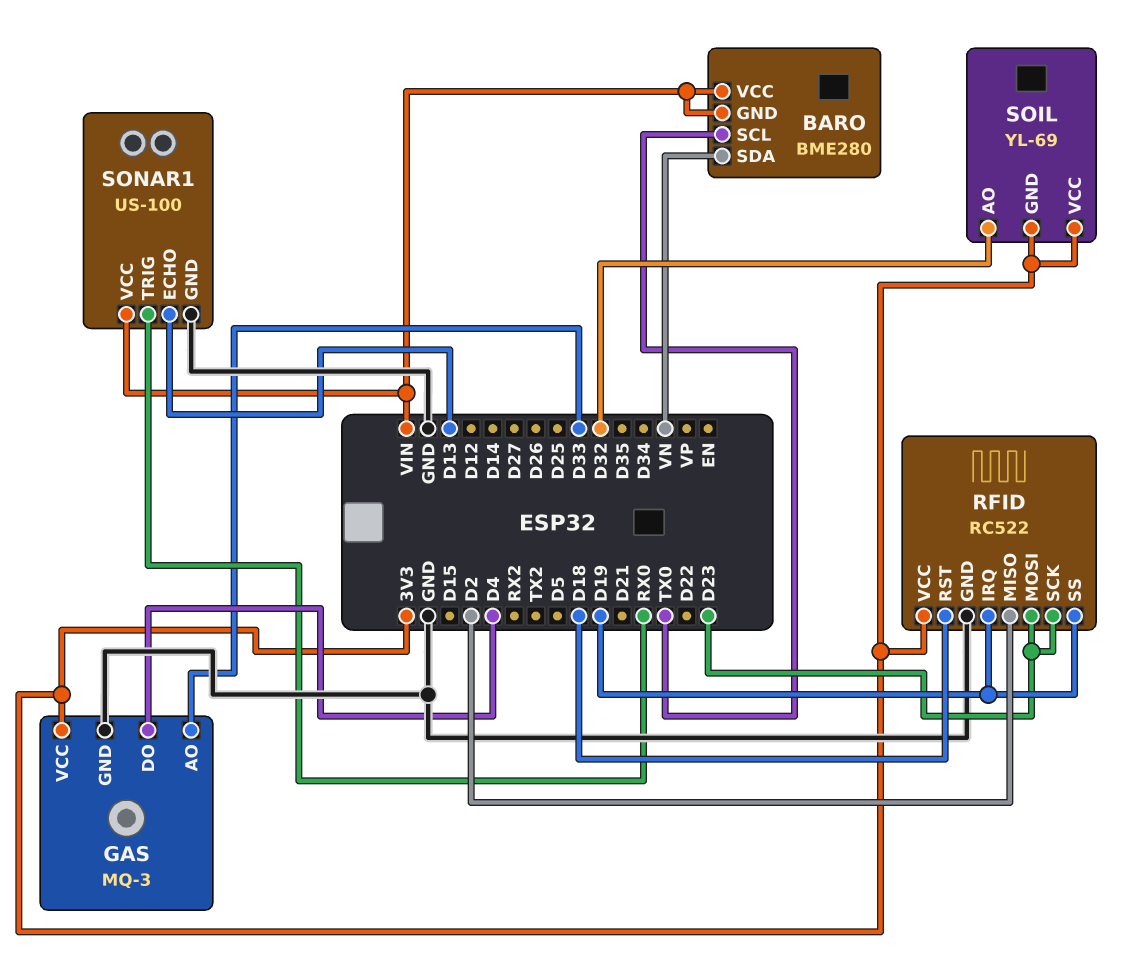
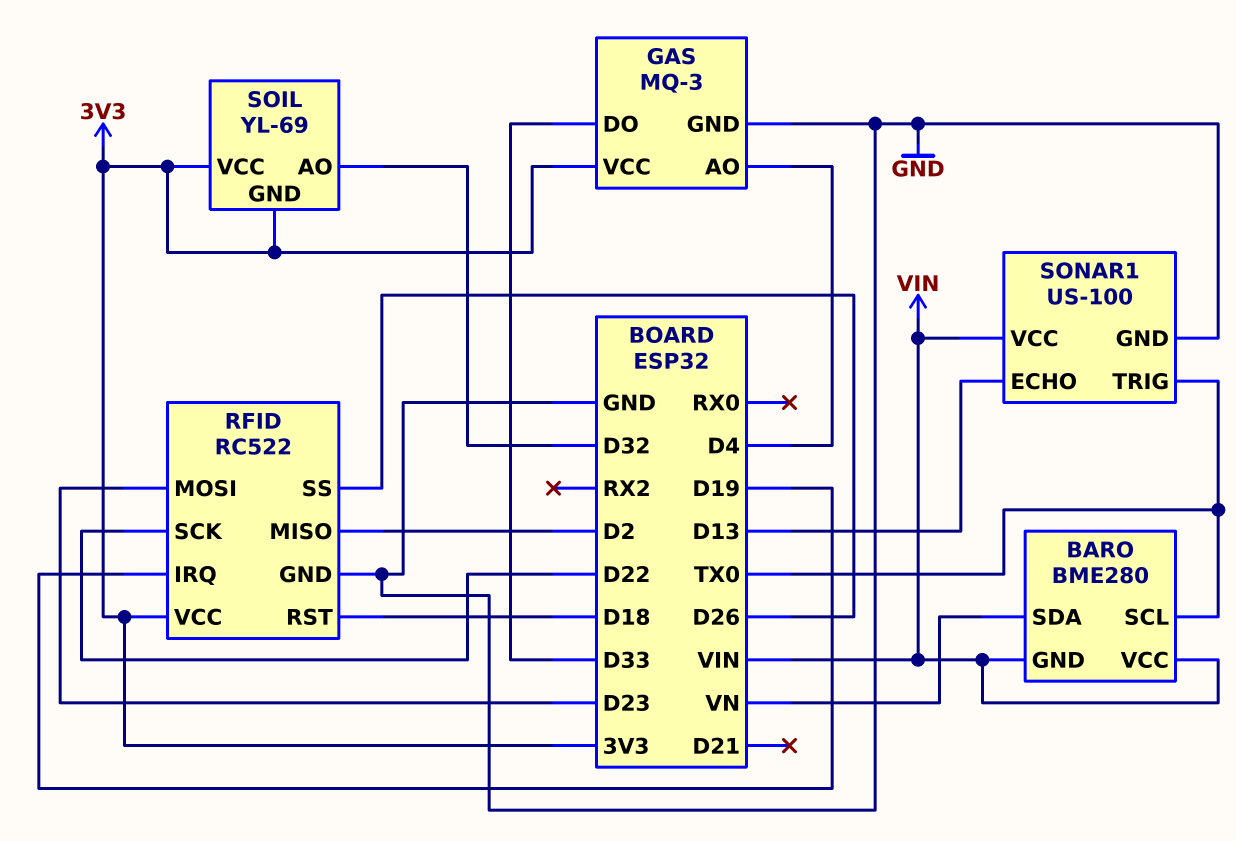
GAS pin AO: D33 -> D4
GAS pin DO: D4 -> D33
RFID pin SCK: D23 -> D22
RFID pin SS: D19 -> D26
SONAR1 pin TRIG: RX0 -> TX0

